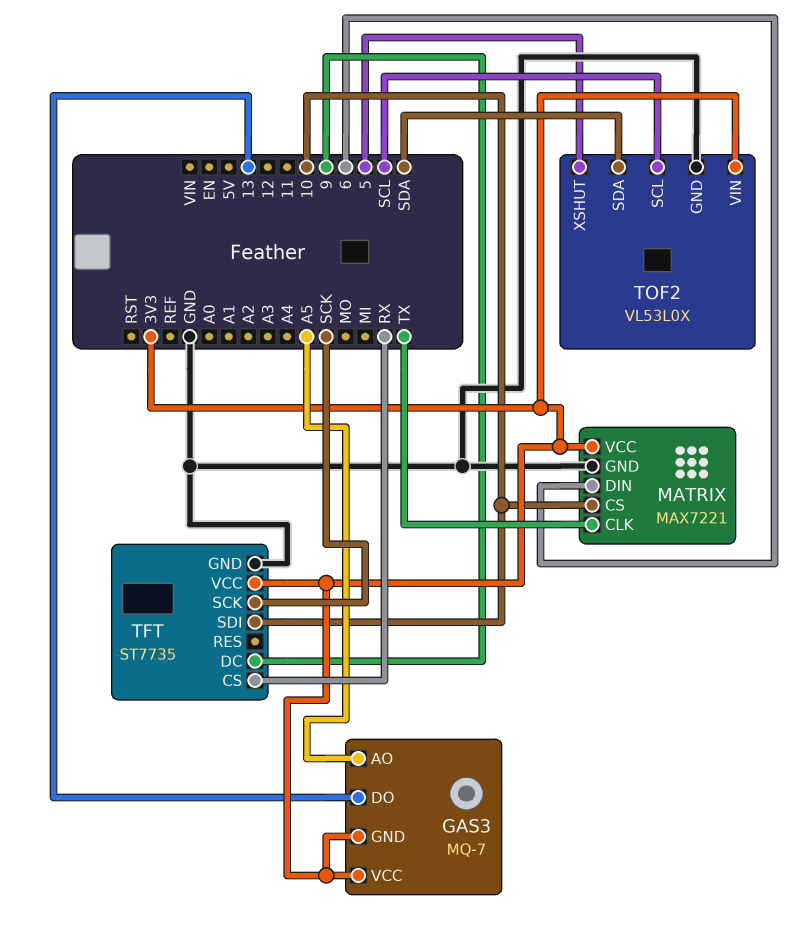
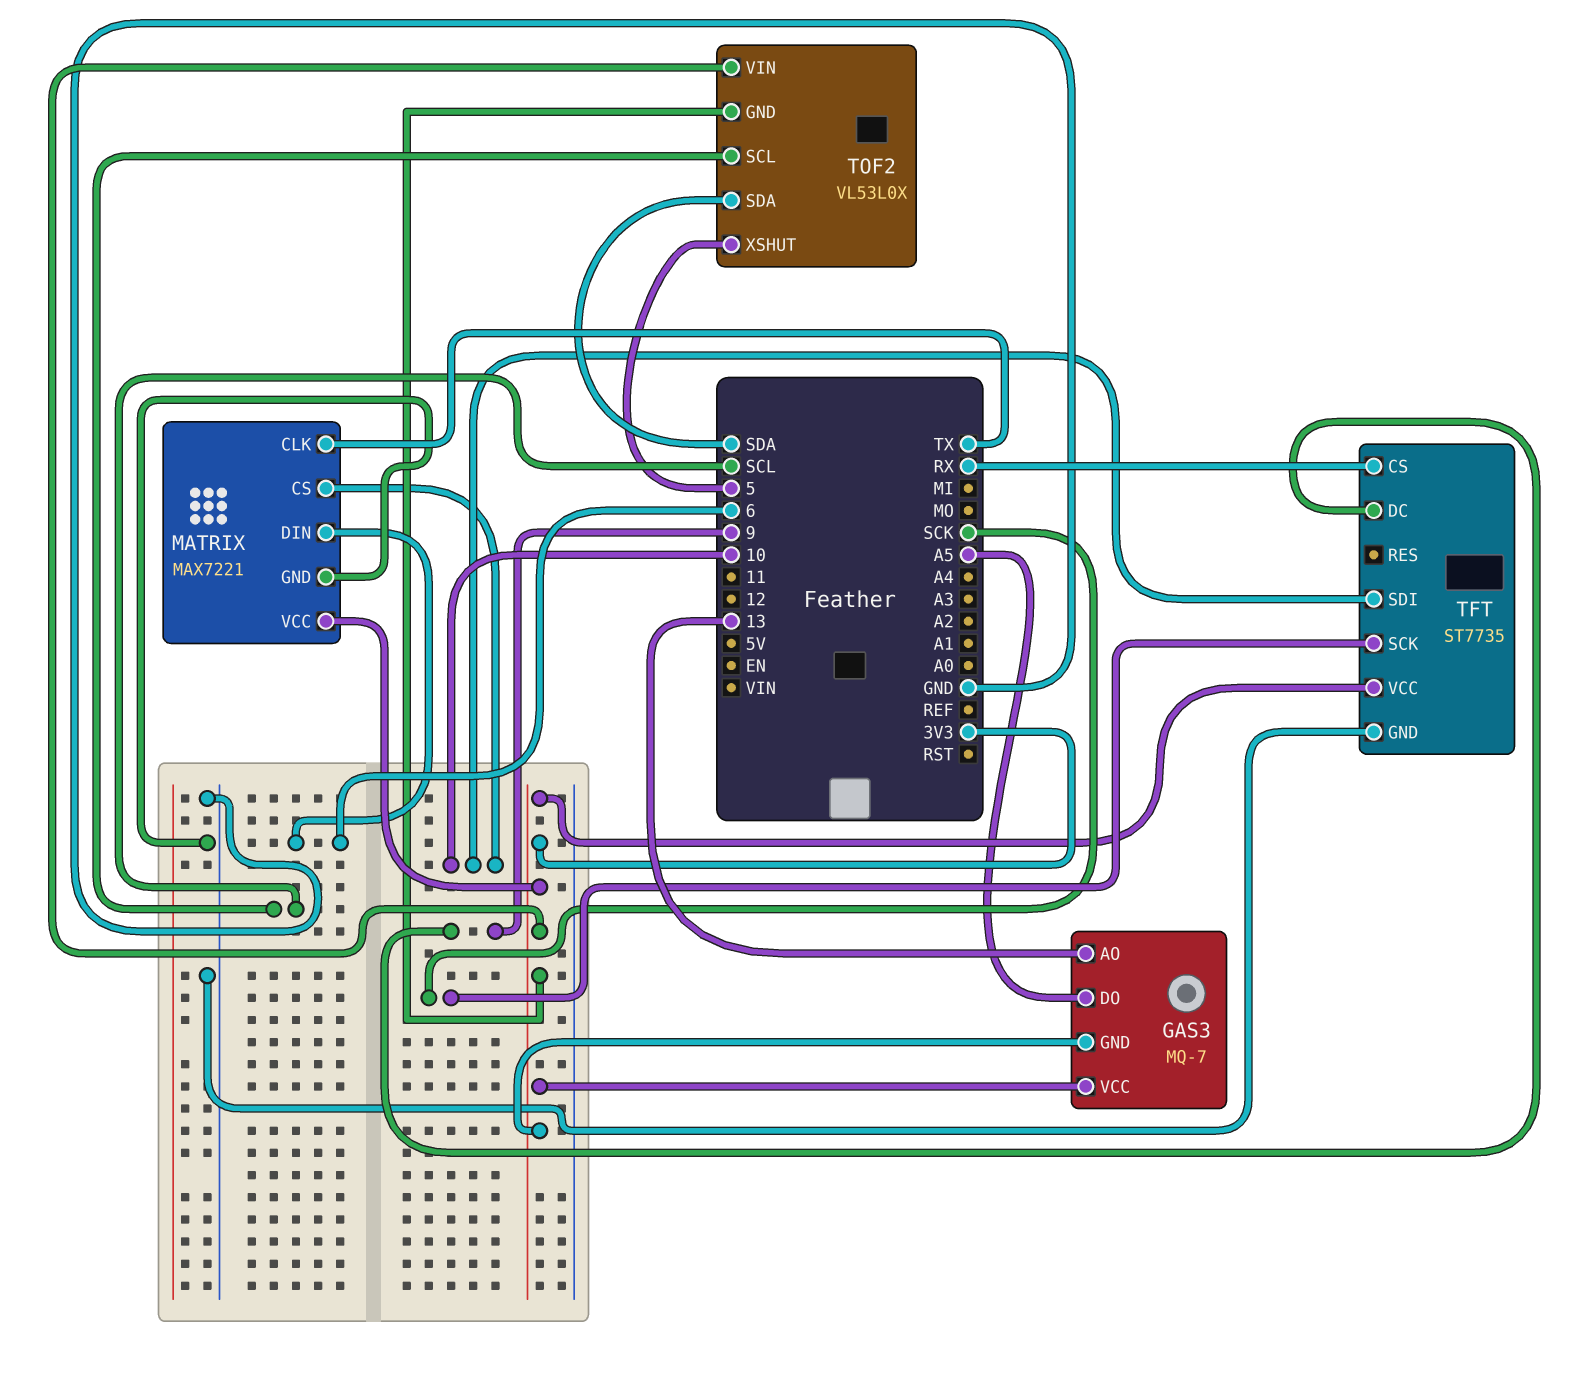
GAS3 pin AO: A5 -> 13
GAS3 pin DO: 13 -> A5
TOF2 pin GND: GND -> 3V3

